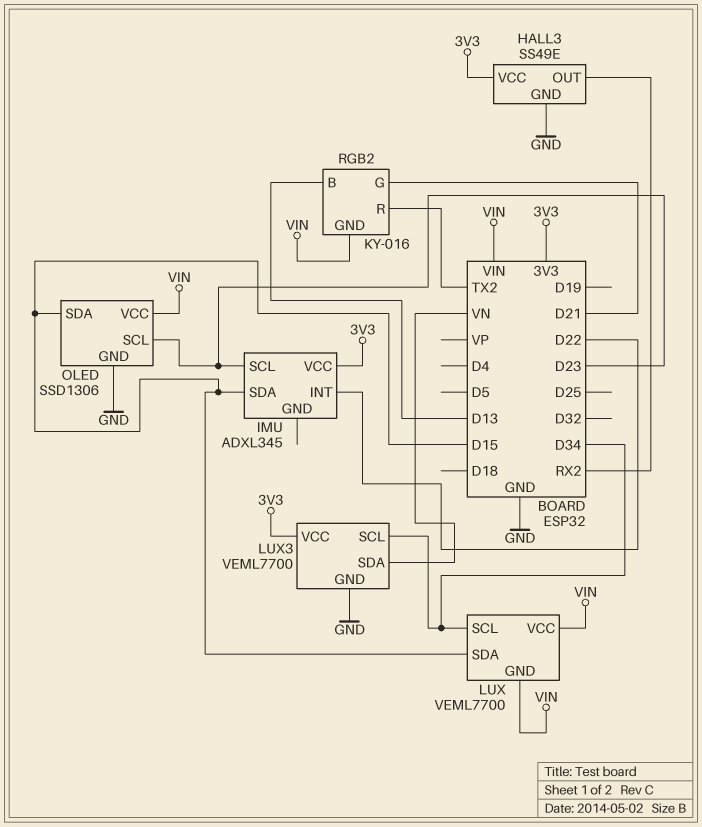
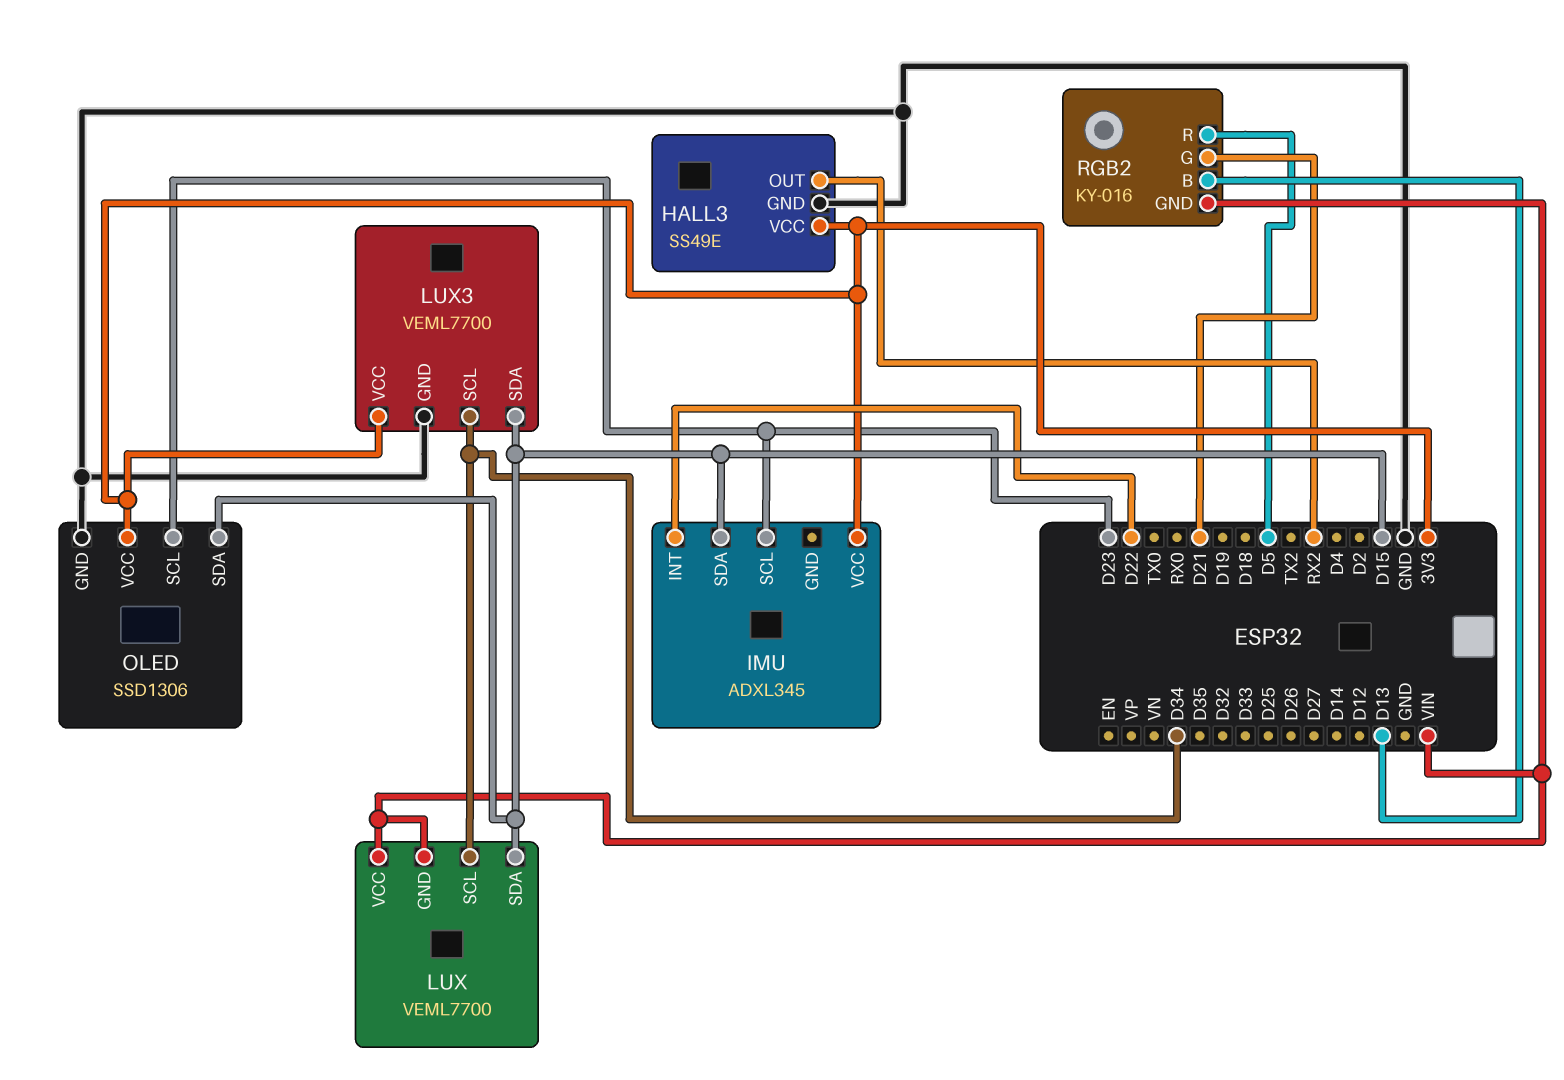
LUX3 pin SDA: VN -> D15
OLED pin VCC: VIN -> 3V3
RGB2 pin R: TX2 -> D5

